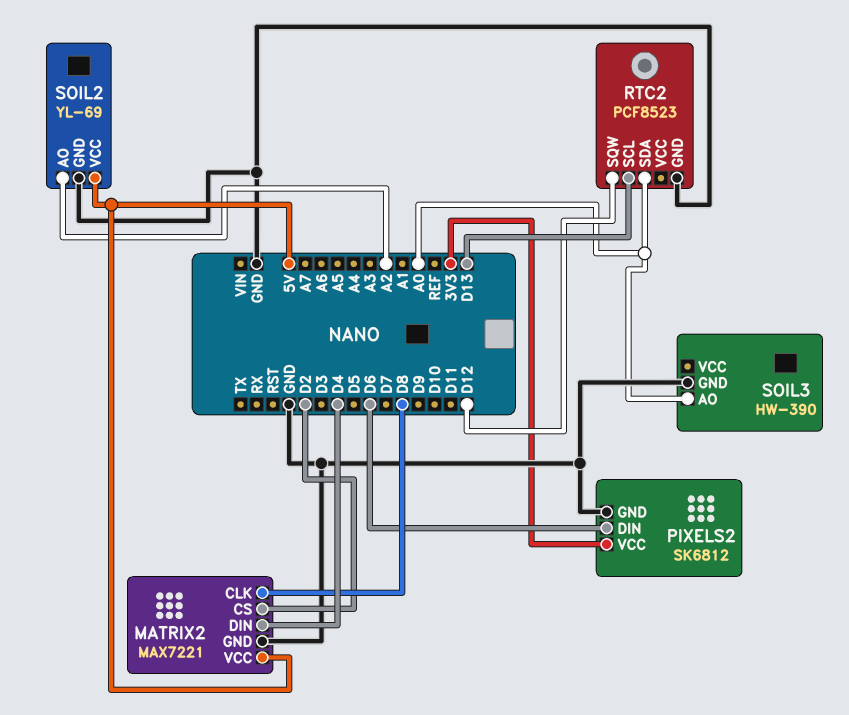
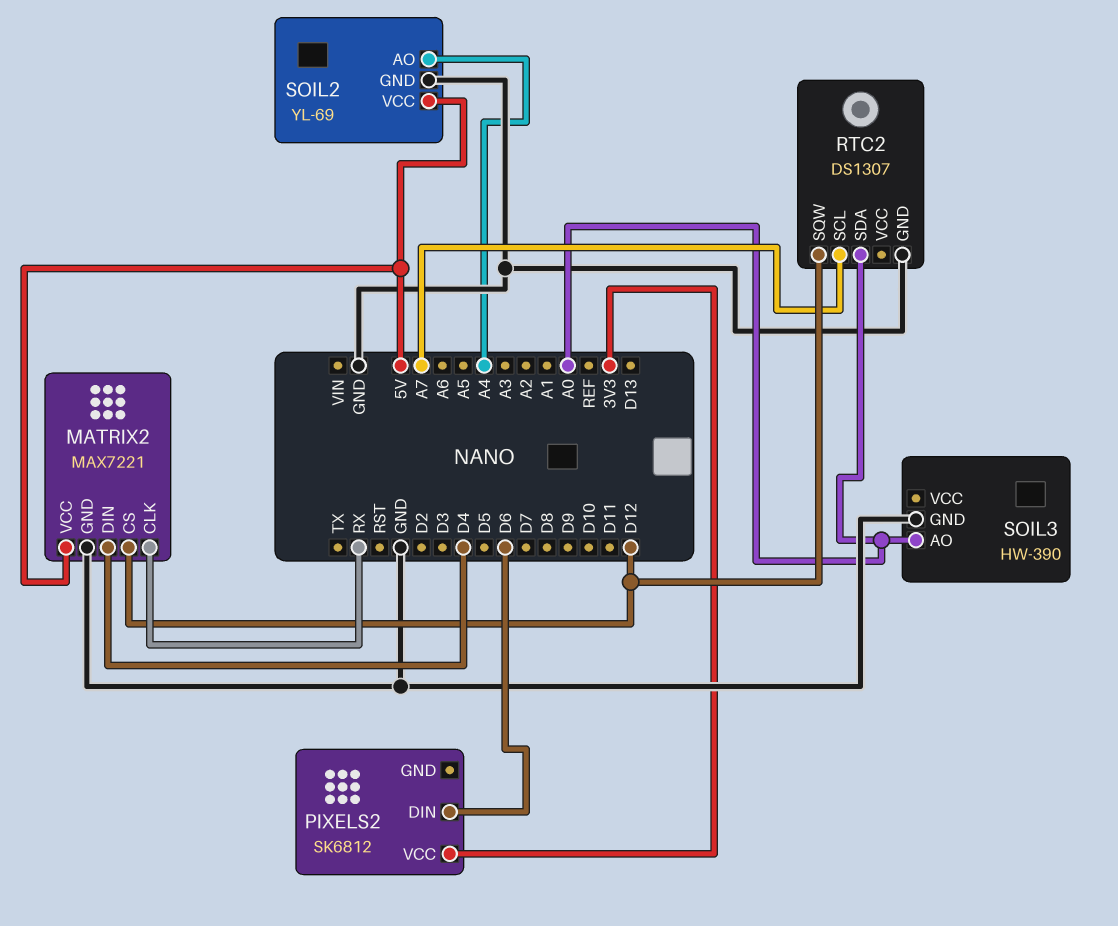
MATRIX2 pin CLK: D8 -> RX
MATRIX2 pin CS: D2 -> D12
PIXELS2 pin GND: GND -> none
RTC2: PCF8523 -> DS1307
RTC2 pin SCL: D13 -> A7
SOIL2 pin AO: A2 -> A4

